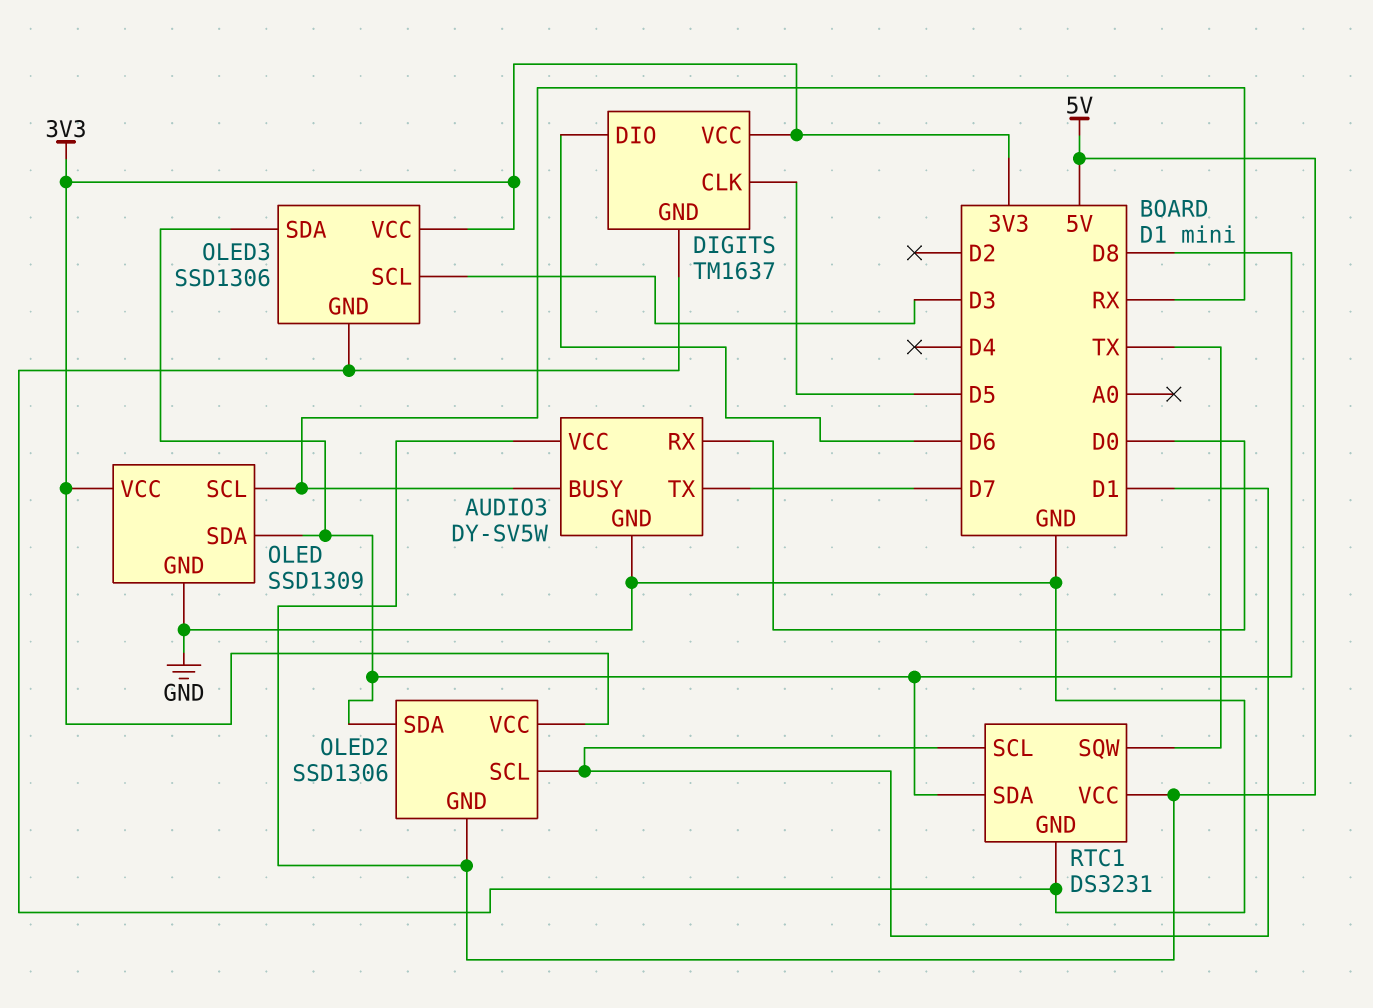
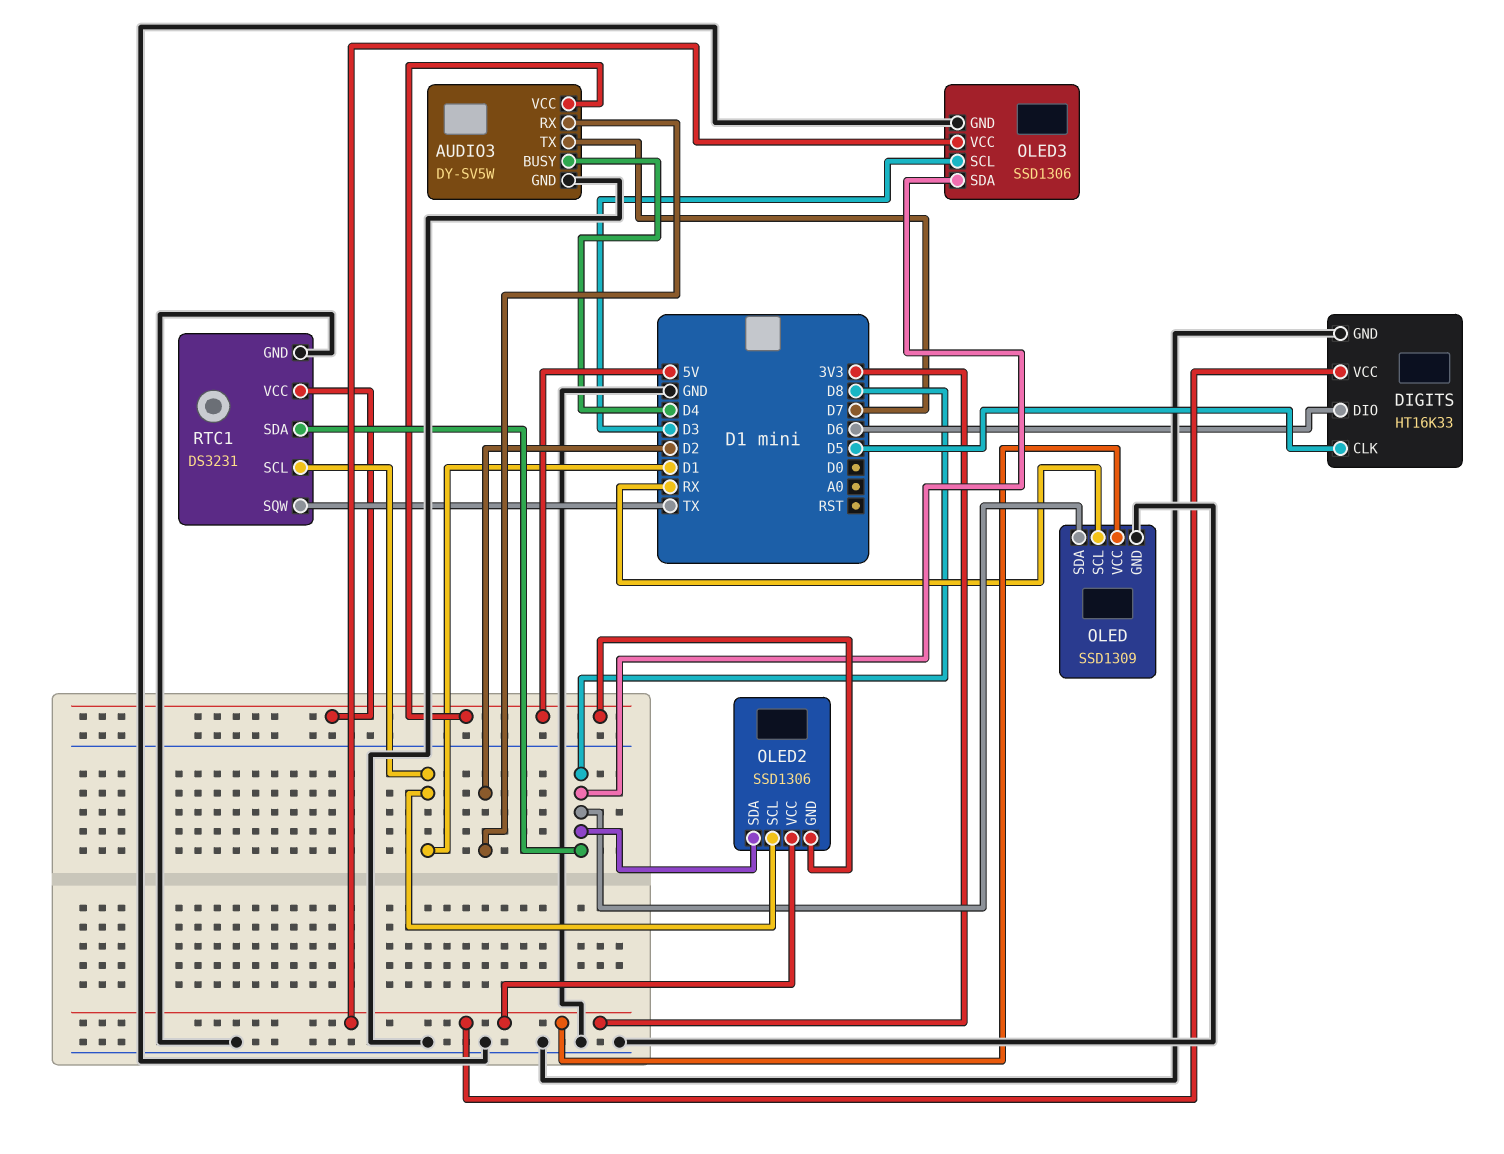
AUDIO3 pin BUSY: RX -> D4
AUDIO3 pin RX: D0 -> D2
DIGITS: TM1637 -> HT16K33

